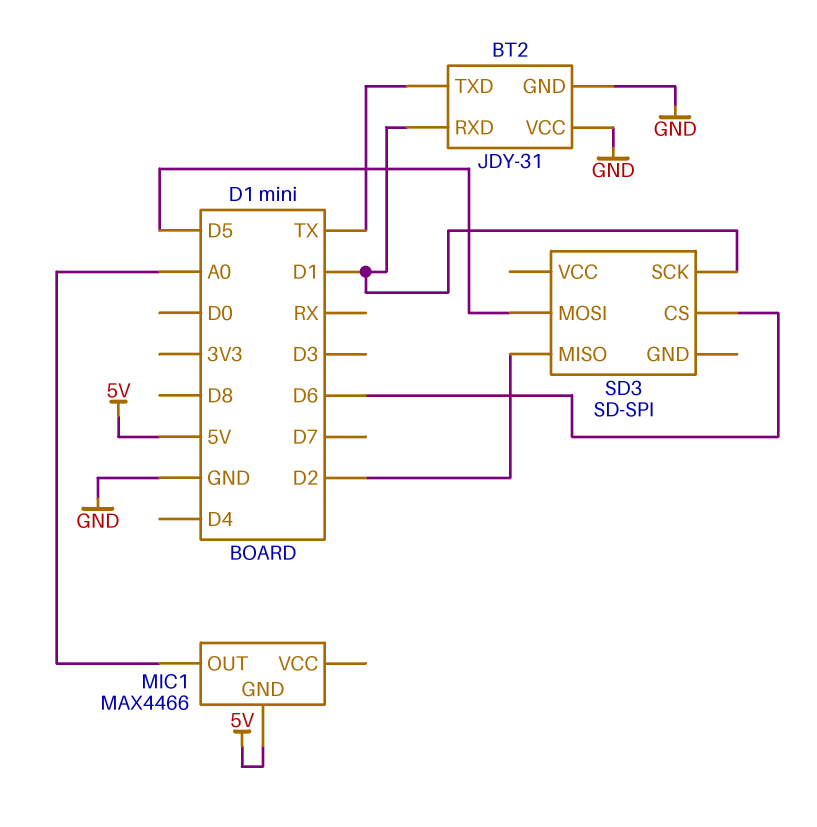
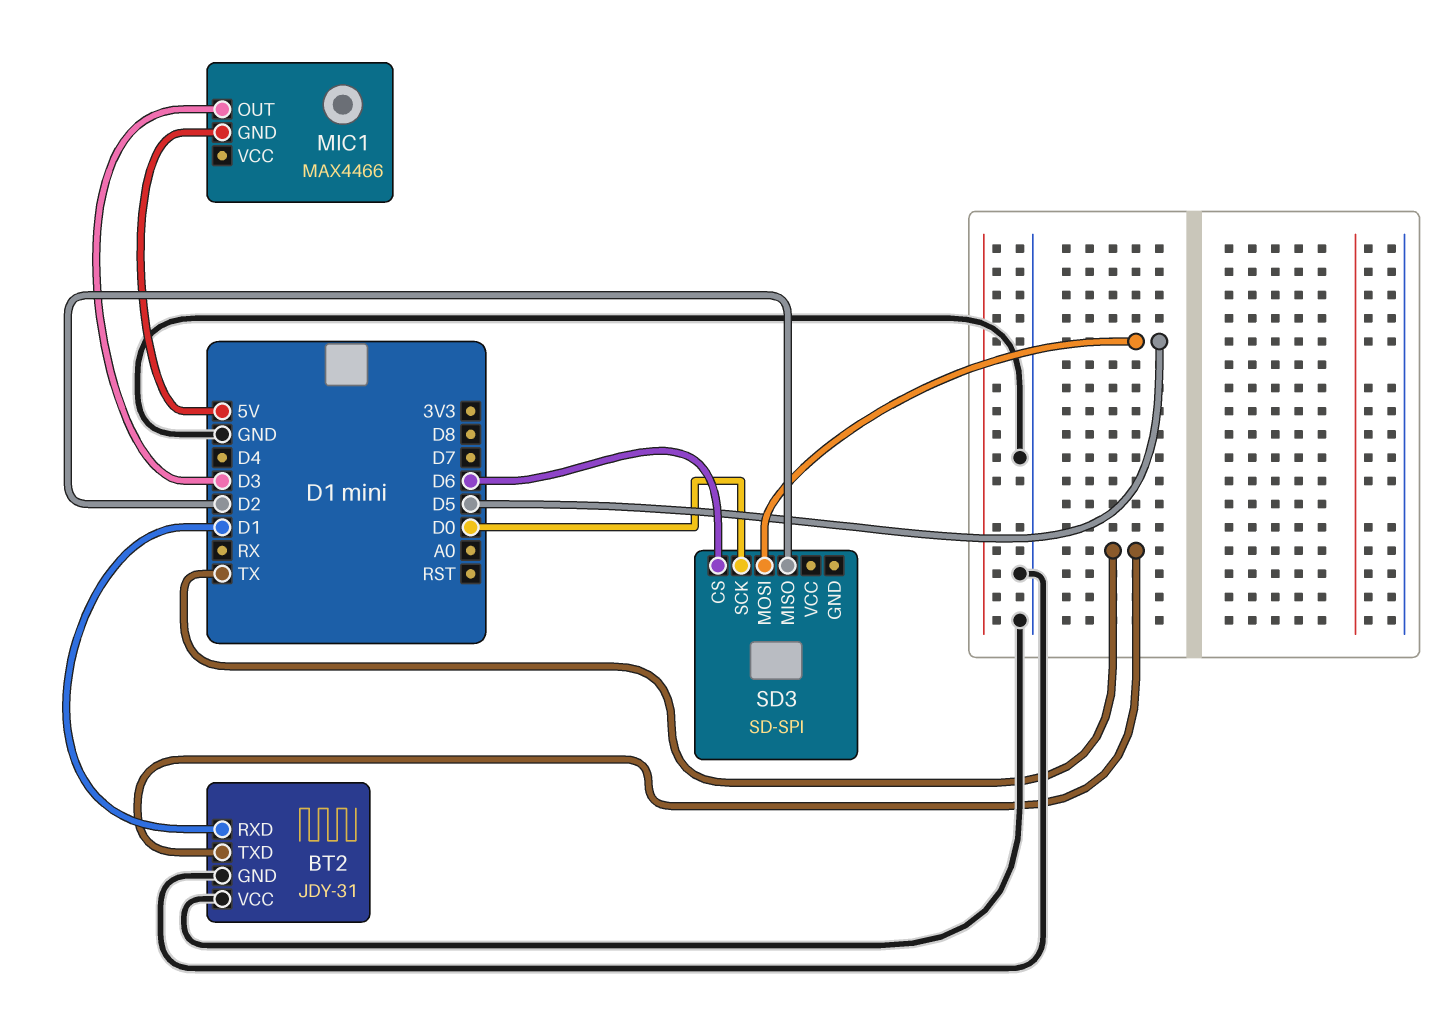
MIC1 pin OUT: A0 -> D3
SD3 pin SCK: D1 -> D0

